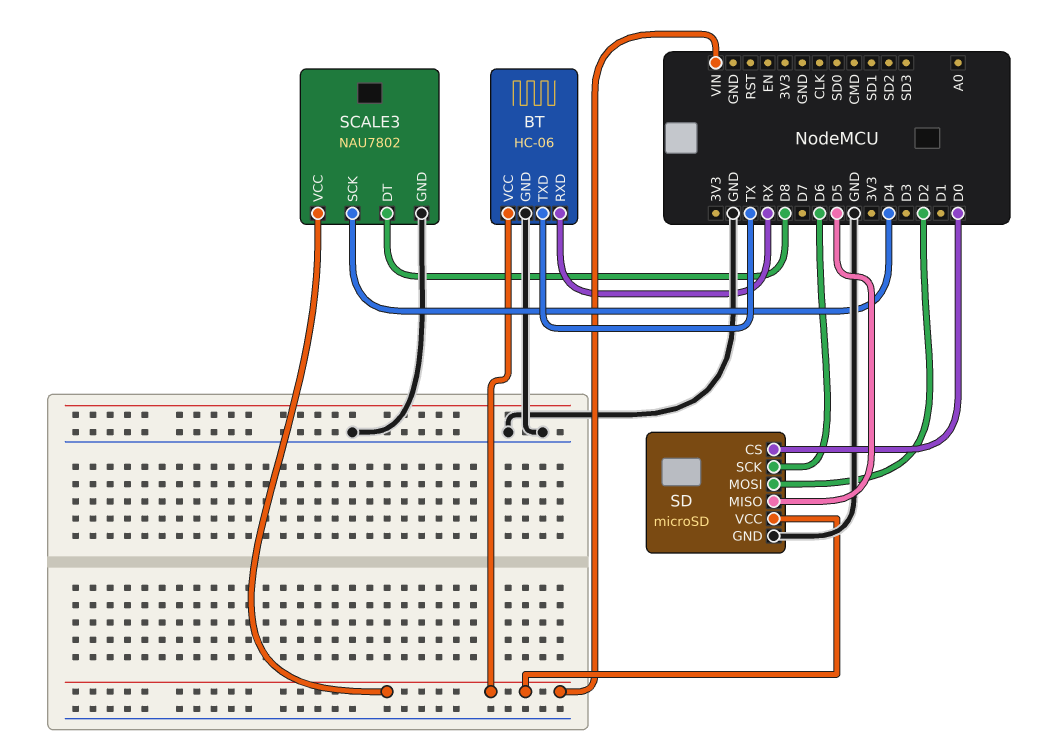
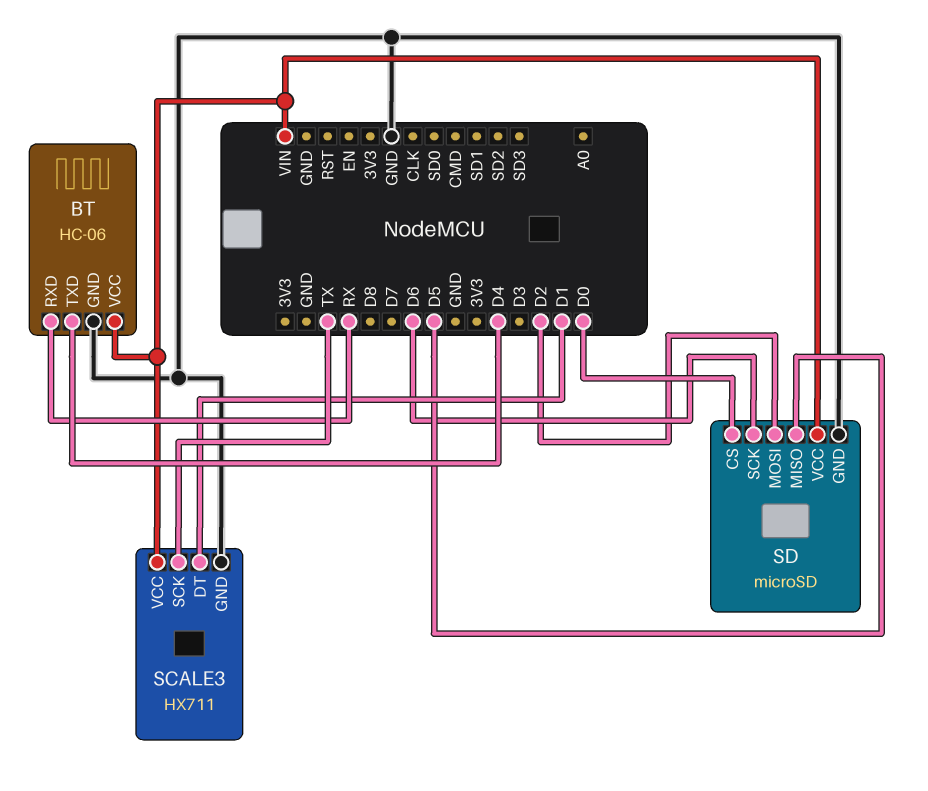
BT pin TXD: TX -> D4
SCALE3: NAU7802 -> HX711
SCALE3 pin DT: D8 -> D1
SCALE3 pin SCK: D4 -> TX

